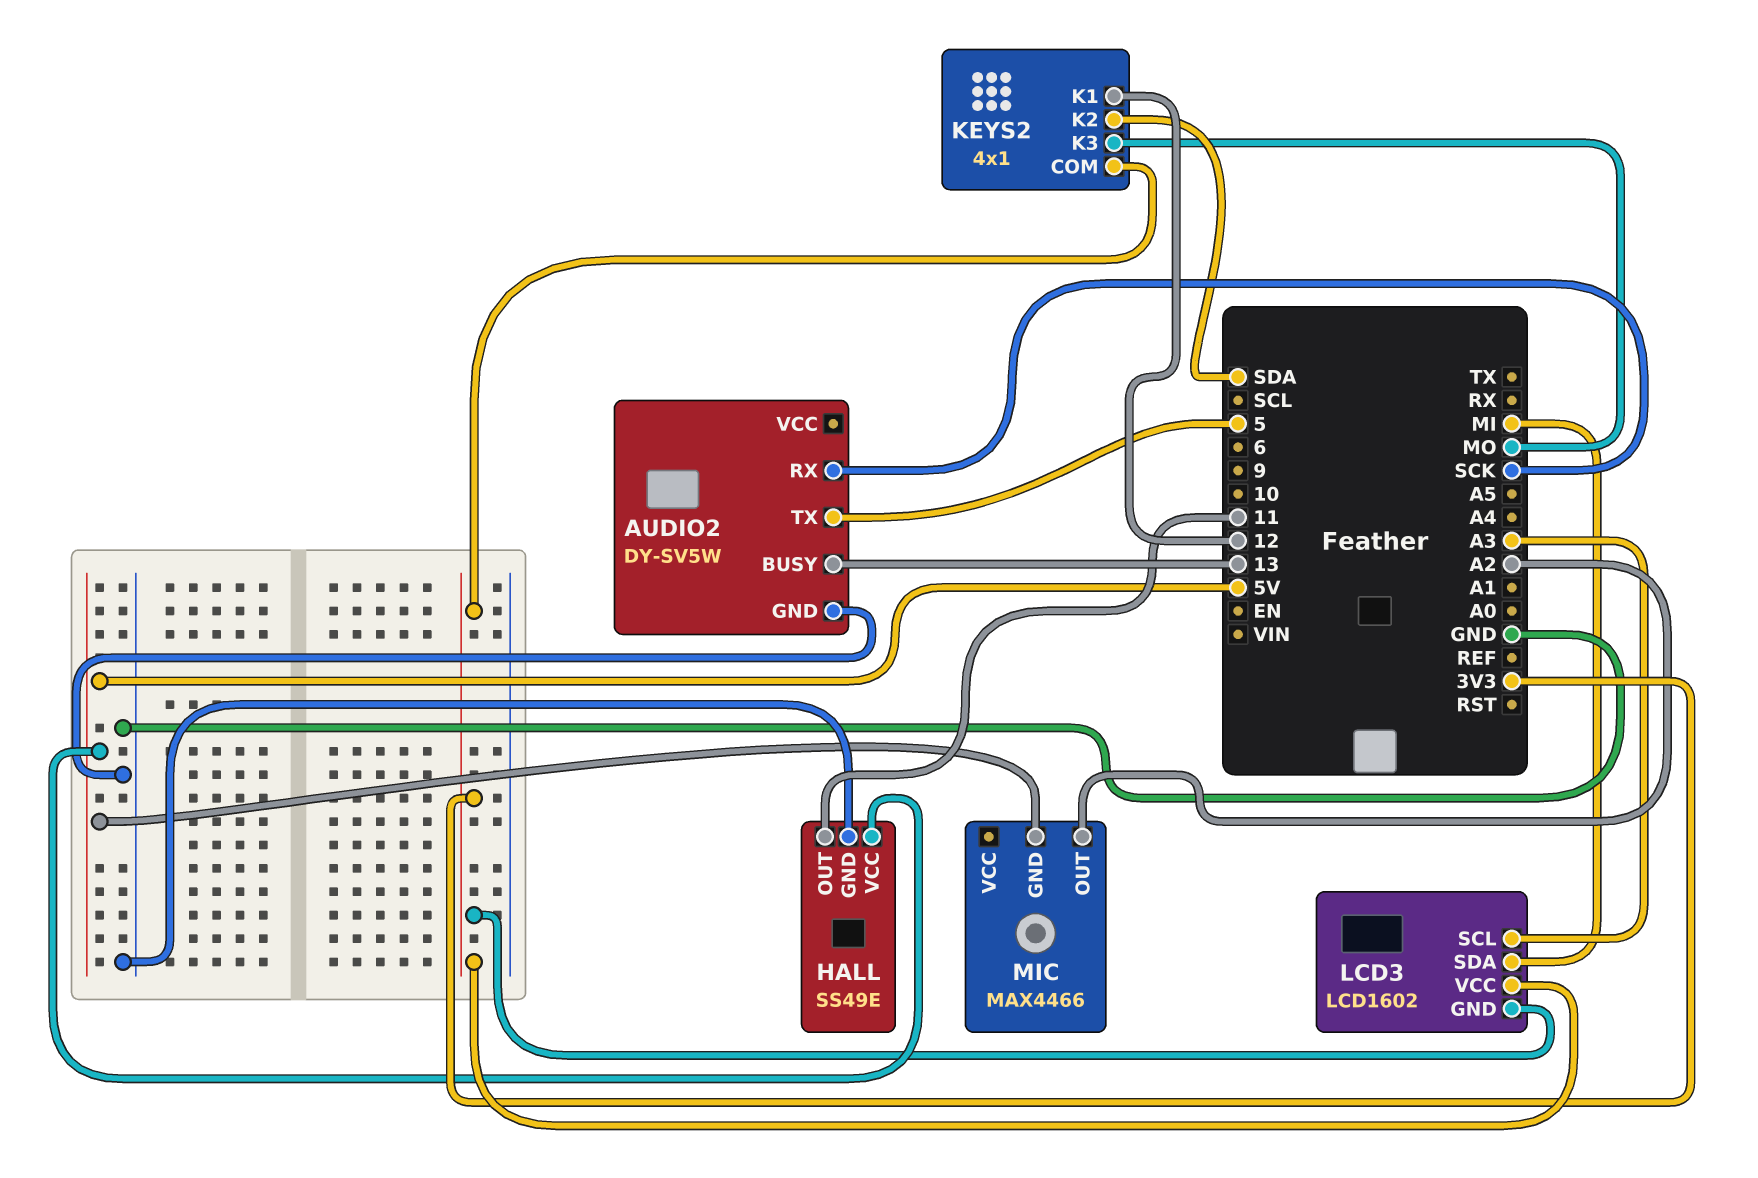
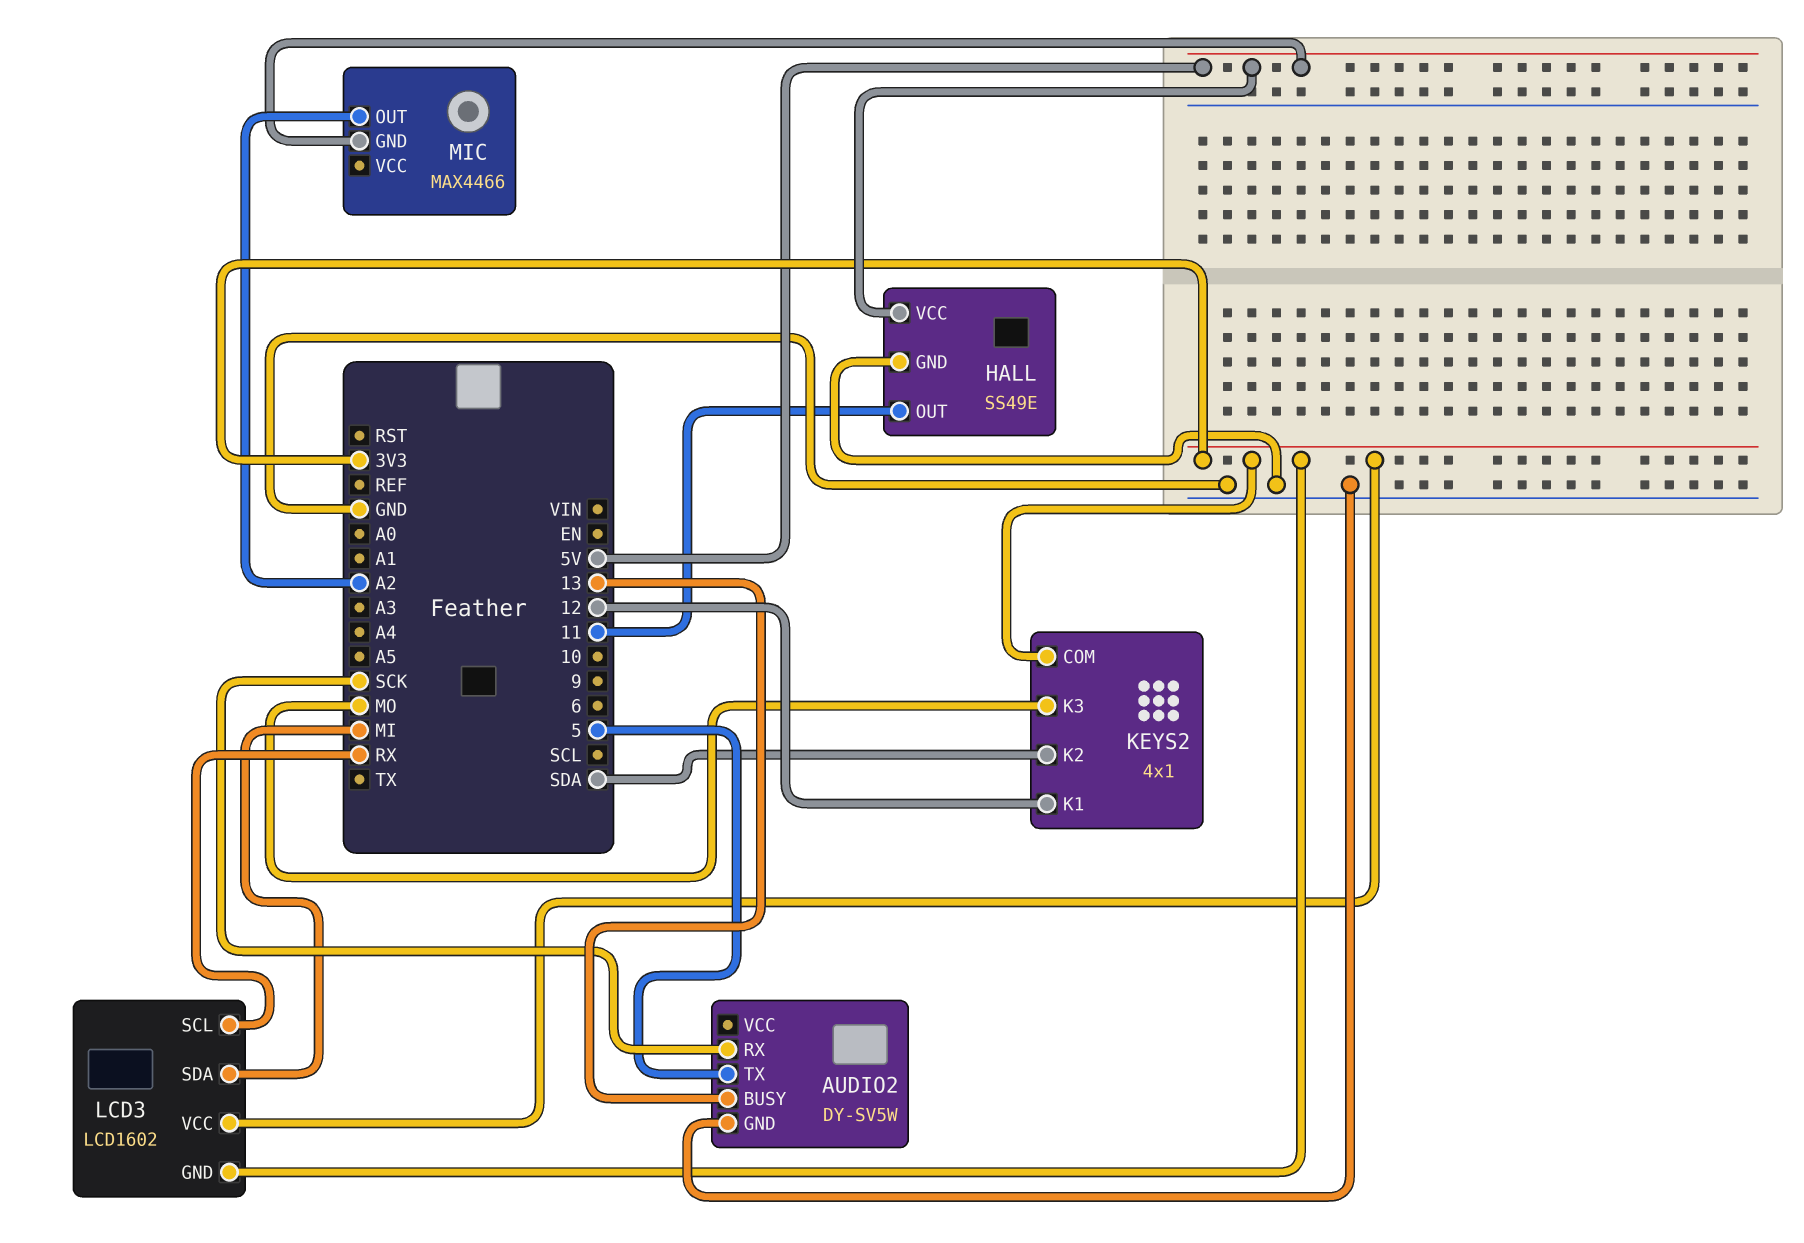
LCD3 pin SCL: A3 -> RX

